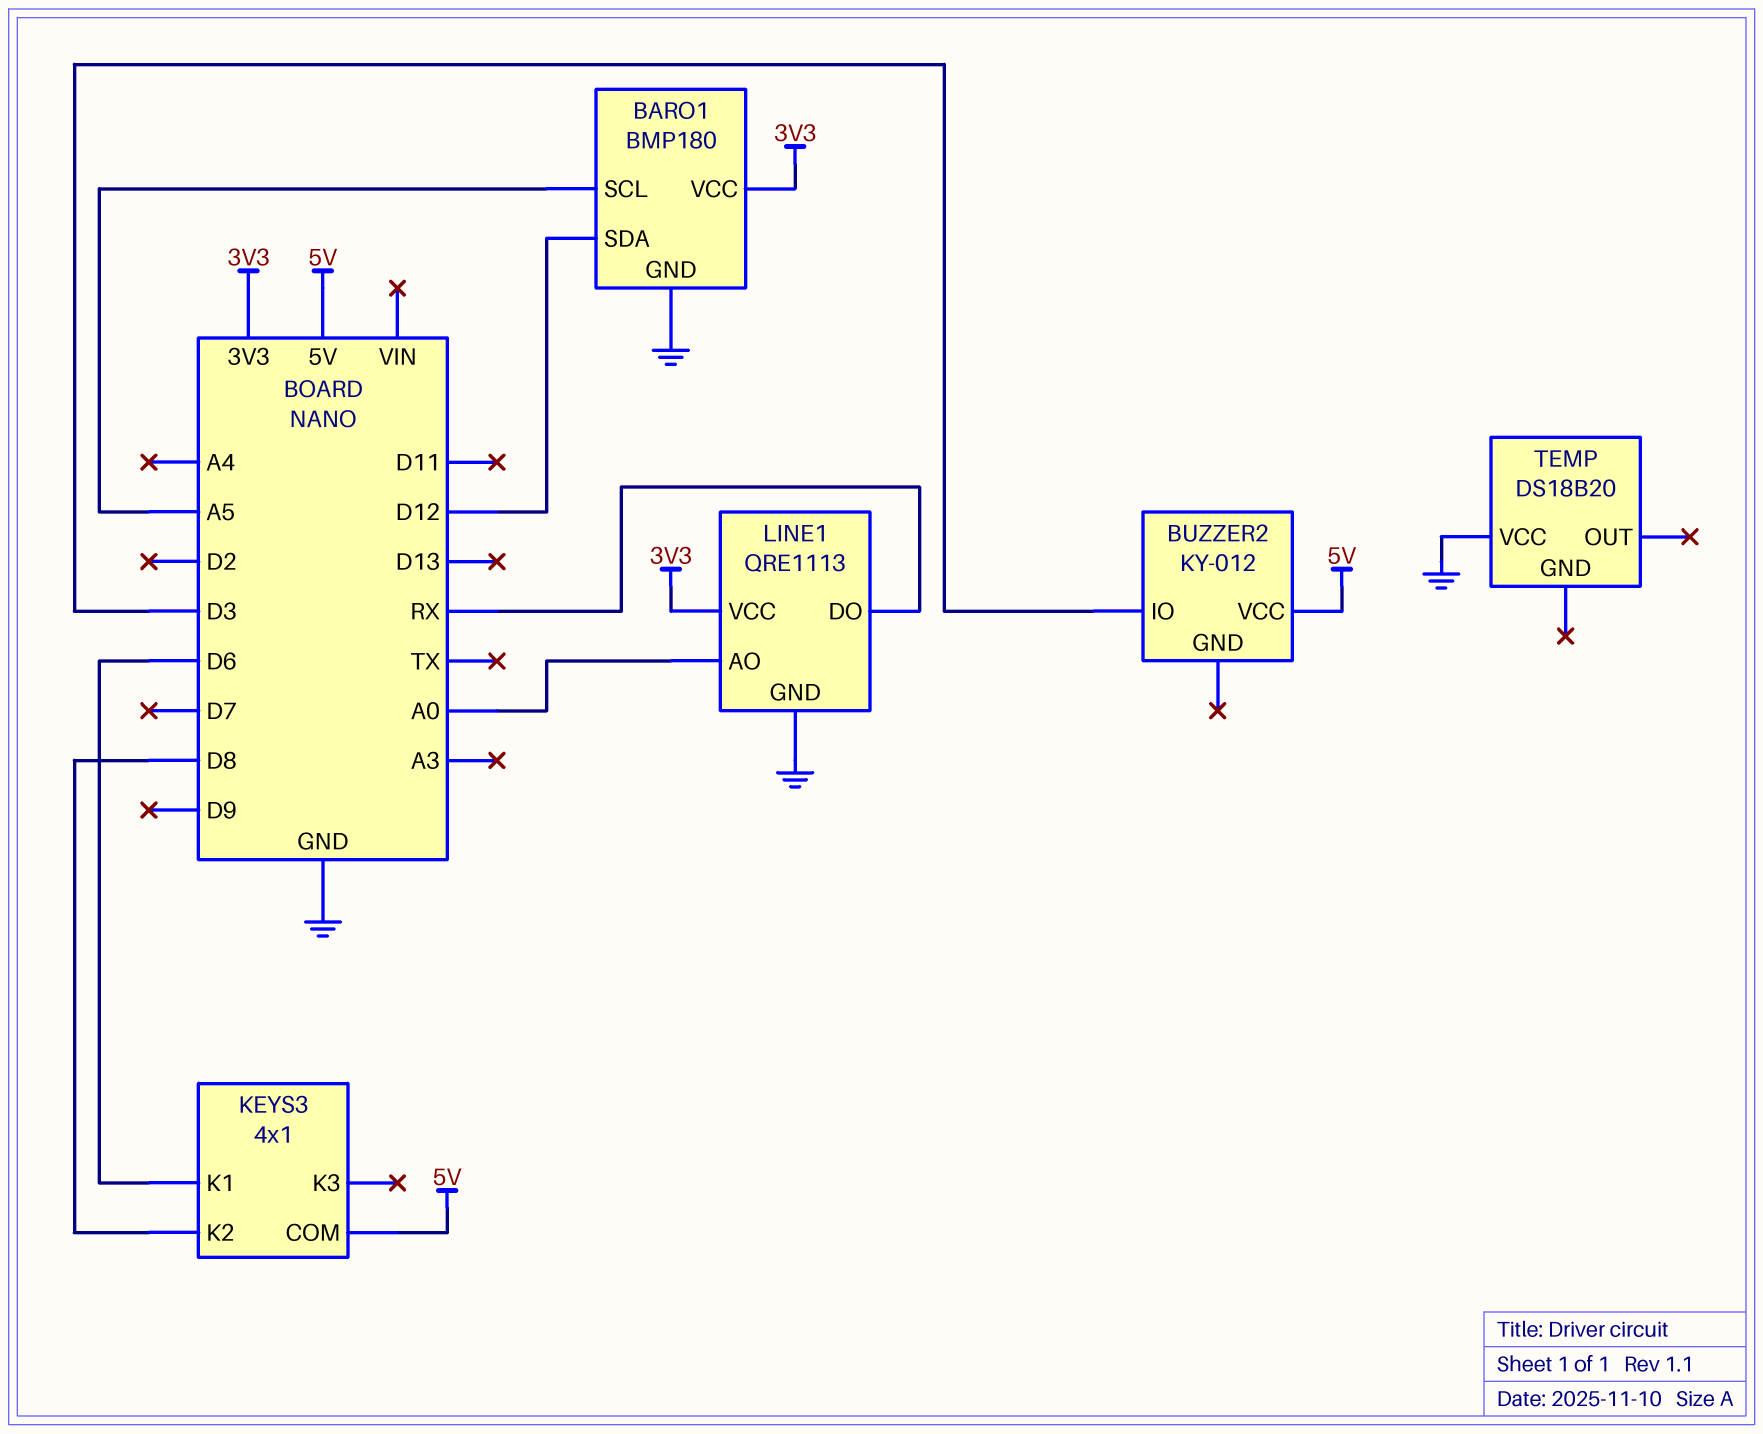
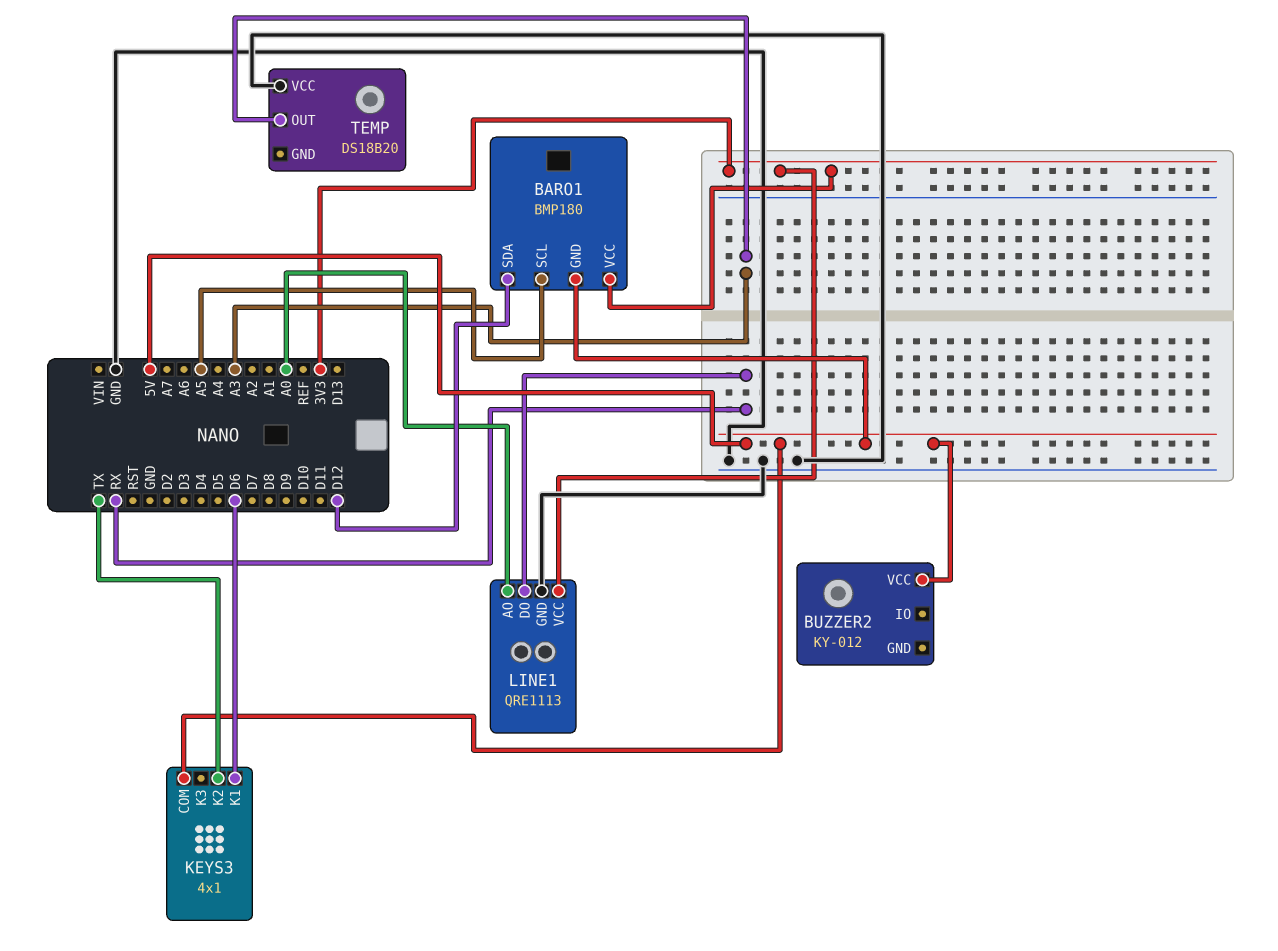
BARO1 pin GND: GND -> 5V
BUZZER2 pin IO: D3 -> none
KEYS3 pin K2: D8 -> TX
TEMP pin OUT: none -> A3

